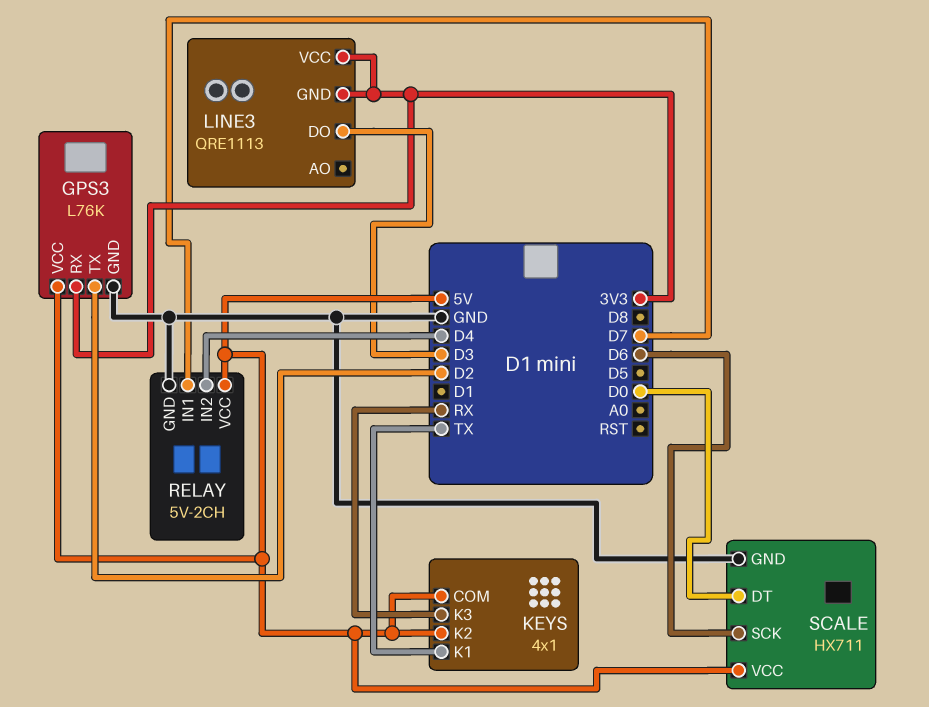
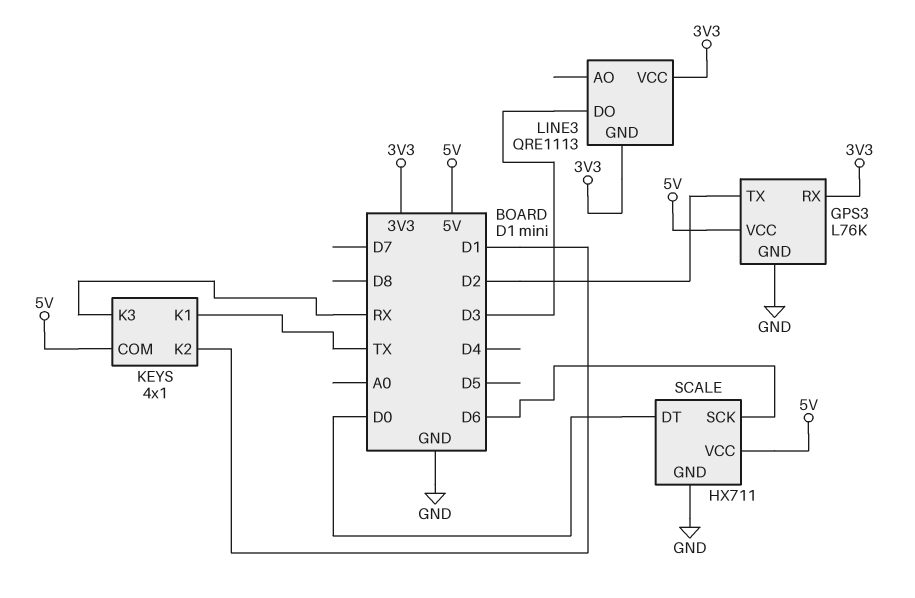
KEYS pin K2: 5V -> D1
RELAY: 5V-2CH -> none
RELAY pin GND: GND -> none
RELAY pin IN1: D7 -> none
RELAY pin IN2: D4 -> none
RELAY pin VCC: 5V -> none

